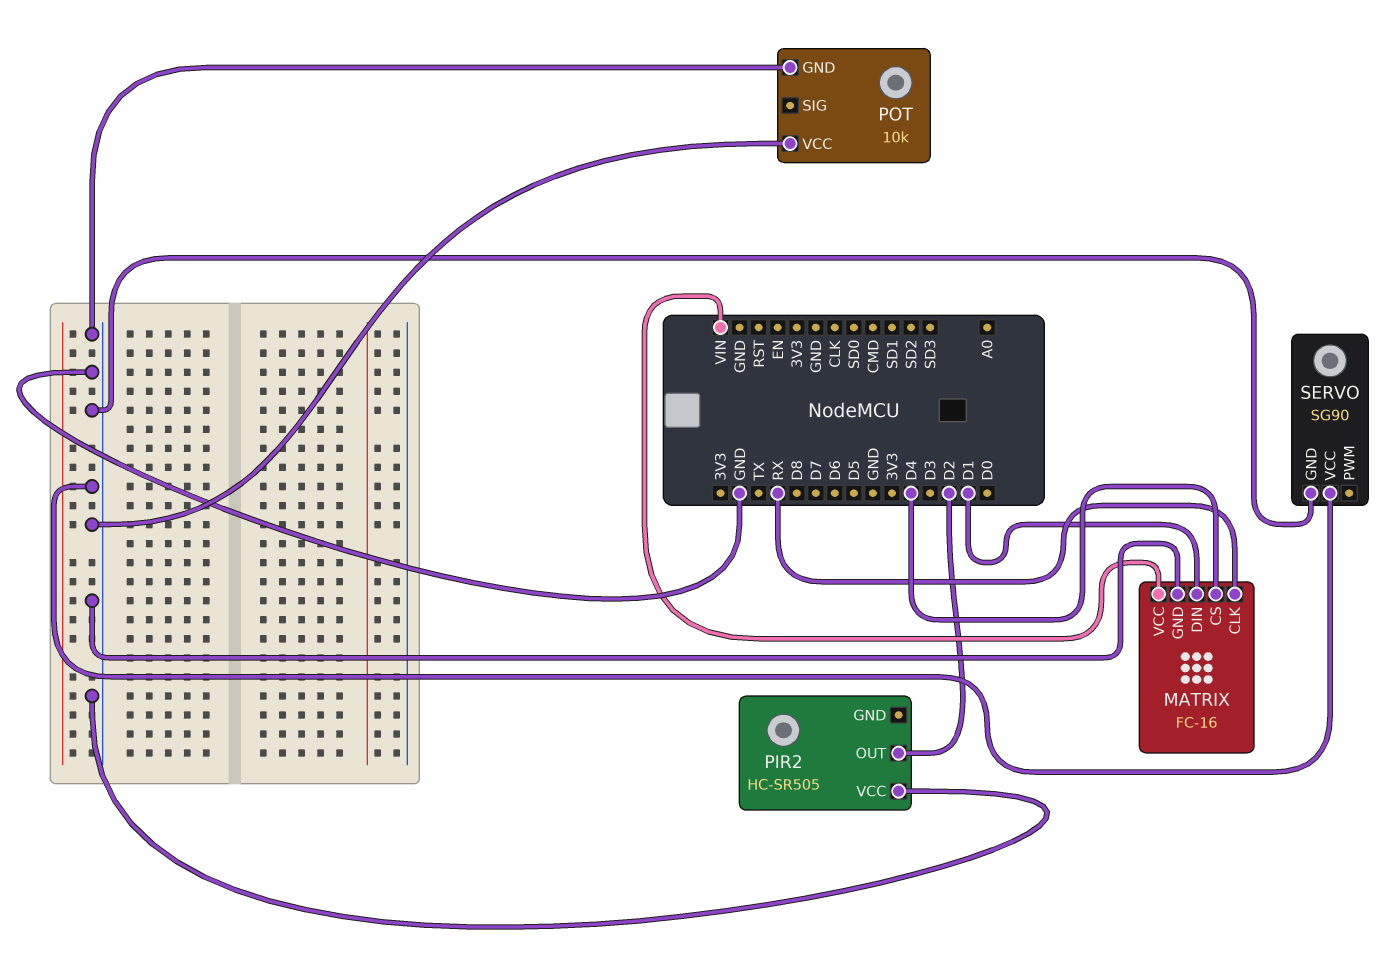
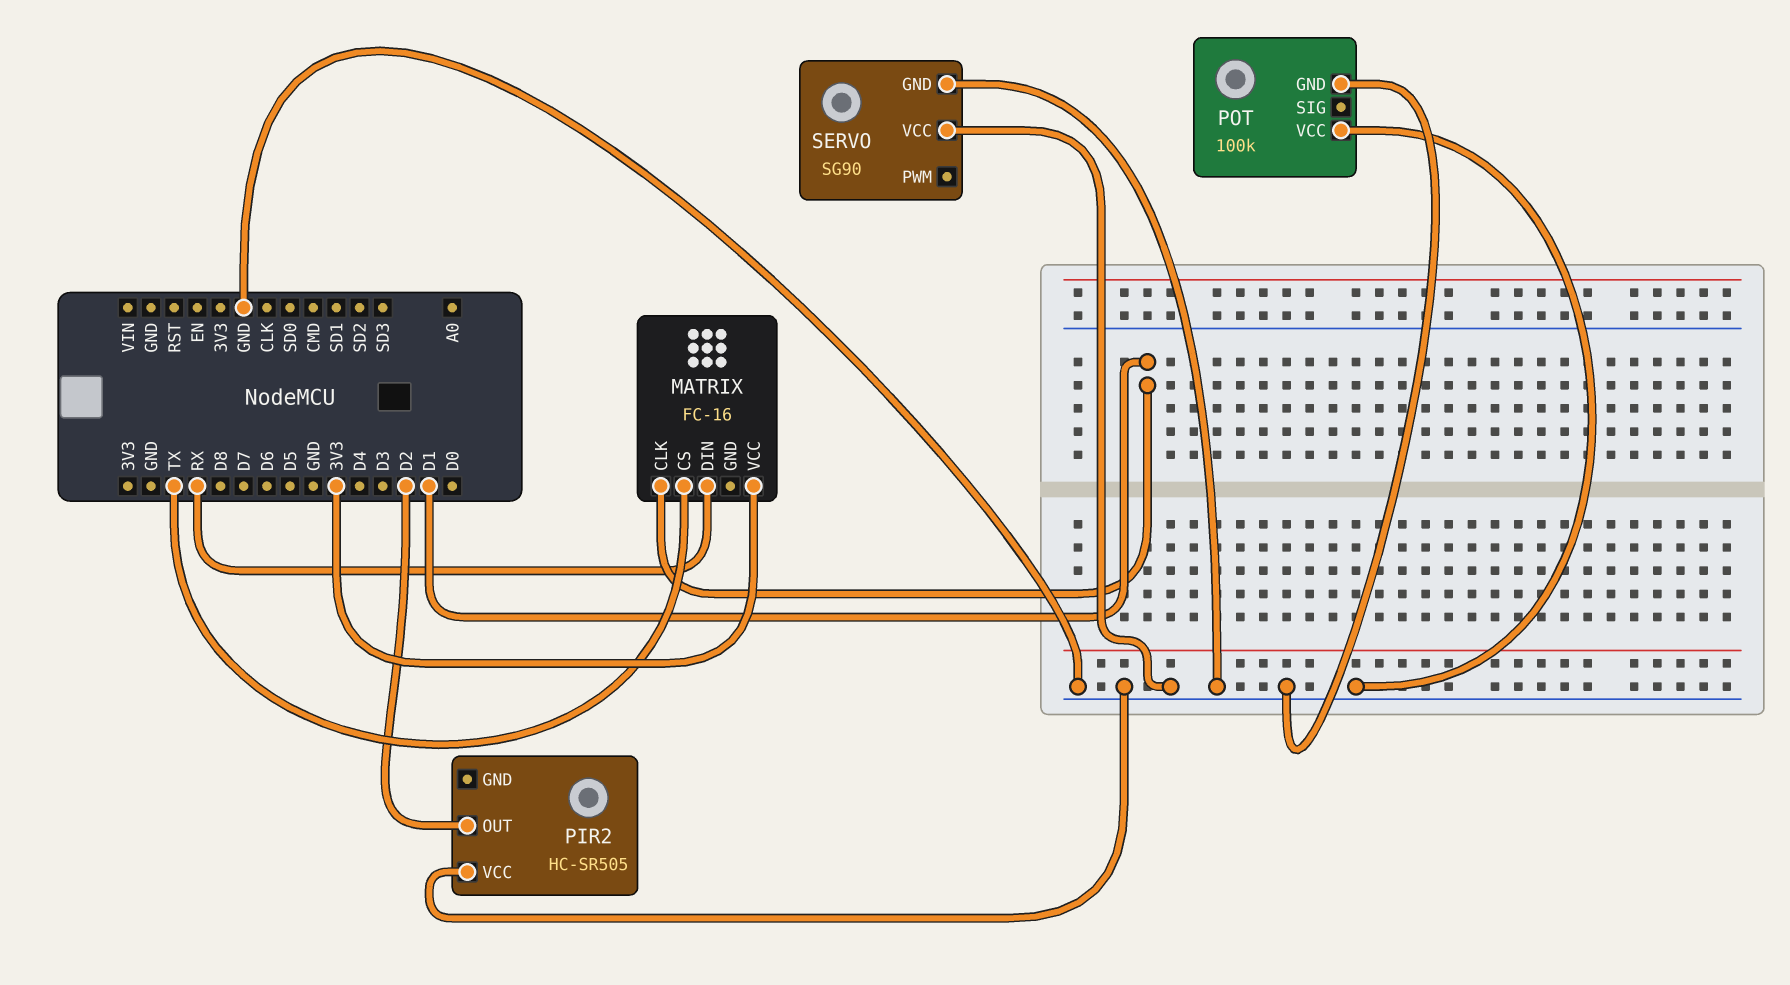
MATRIX pin CLK: RX -> D1
MATRIX pin CS: D4 -> TX
MATRIX pin DIN: D1 -> RX
MATRIX pin GND: GND -> none
MATRIX pin VCC: VIN -> 3V3
POT: 10k -> 100k

